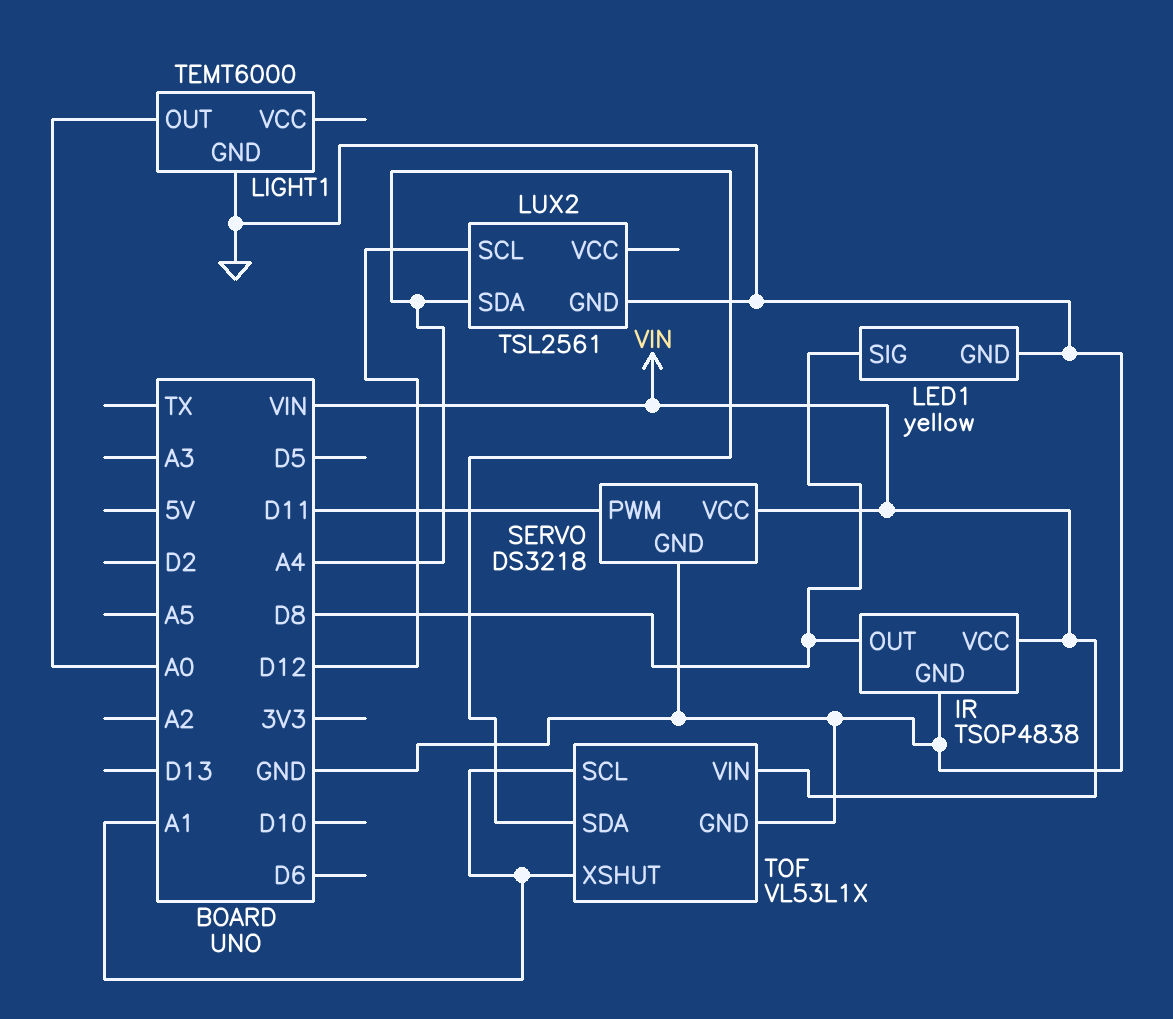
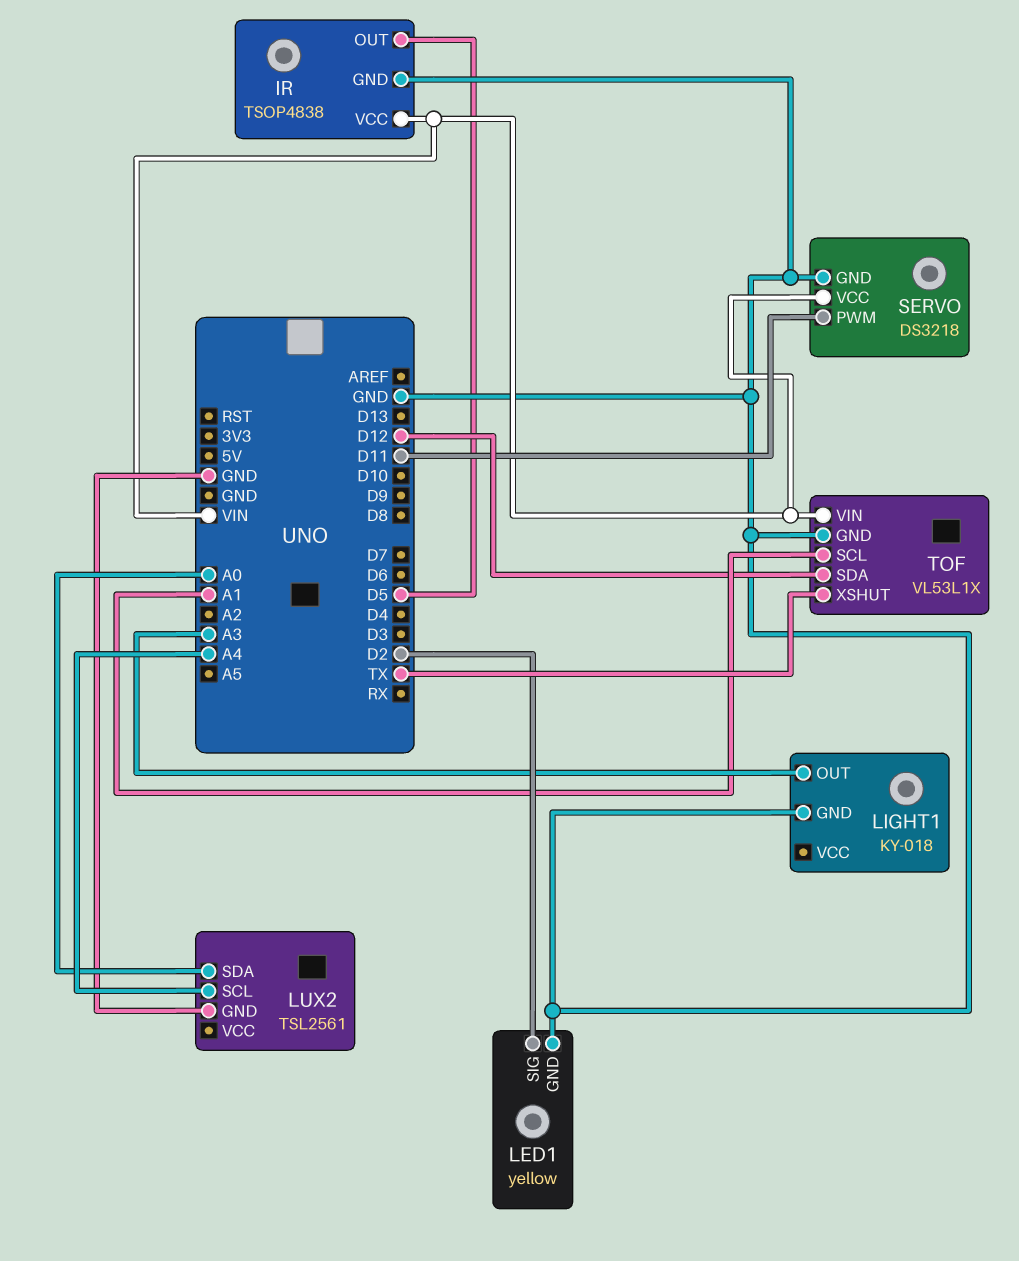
IR pin OUT: D8 -> D5
LED1 pin SIG: D8 -> D2
LIGHT1: TEMT6000 -> KY-018
LIGHT1 pin OUT: A0 -> A3
LUX2 pin SCL: D12 -> A4
LUX2 pin SDA: A4 -> A0
TOF pin SDA: A4 -> D12
TOF pin XSHUT: A1 -> TX

